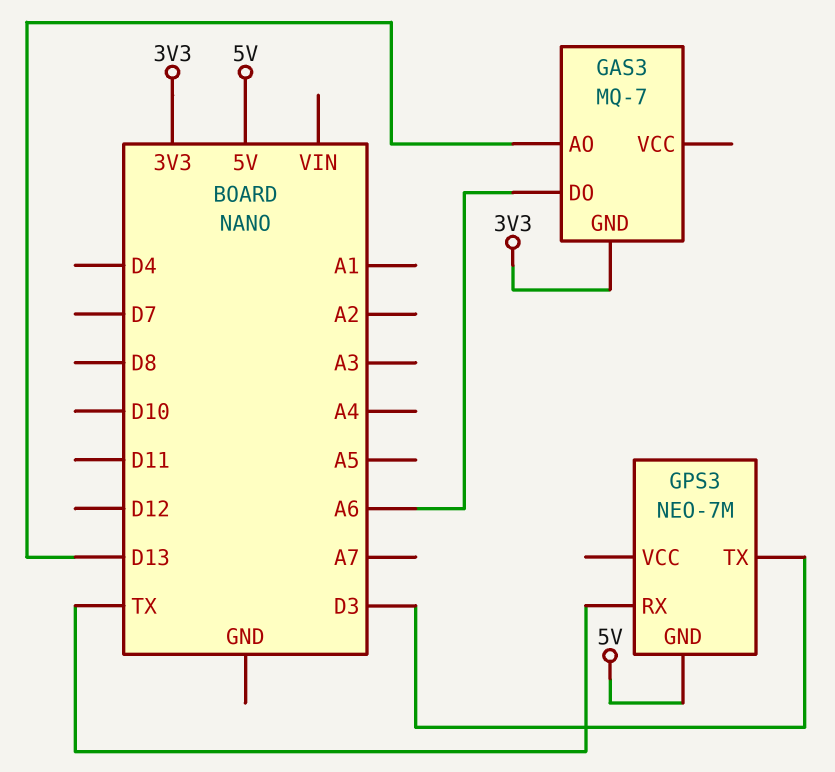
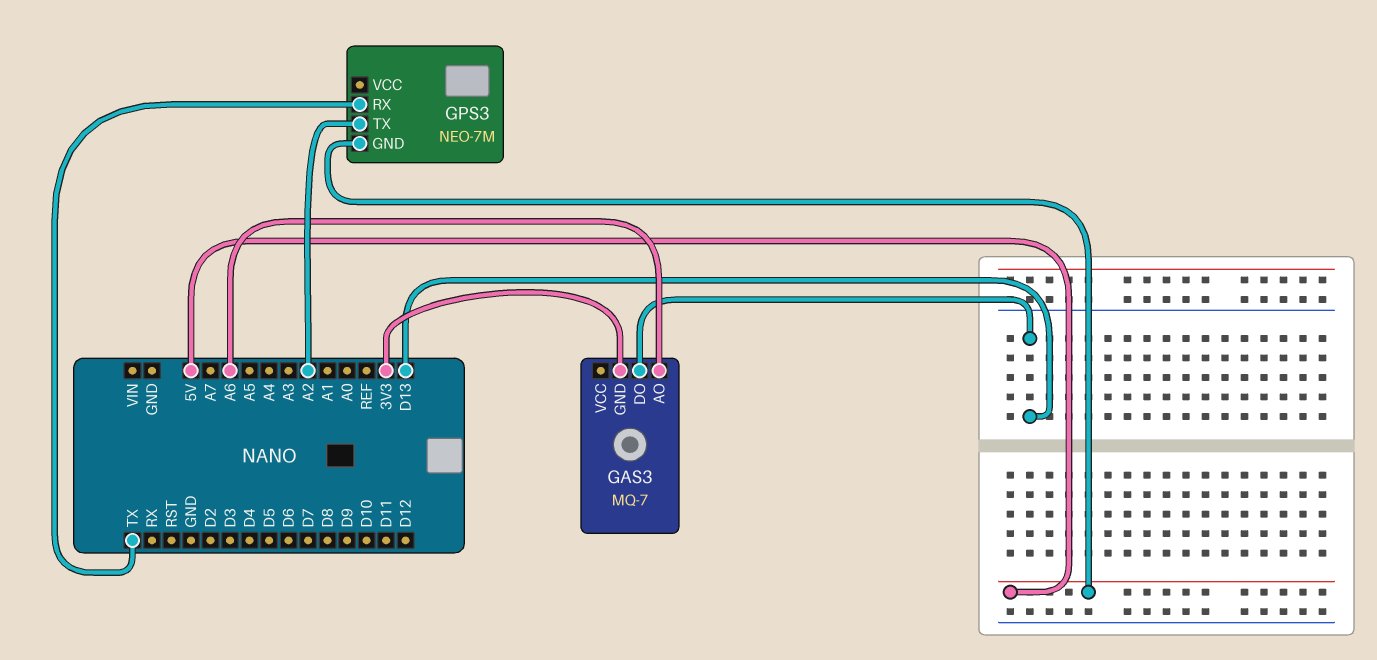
GAS3 pin AO: D13 -> A6
GAS3 pin DO: A6 -> D13
GPS3 pin TX: D3 -> A2

